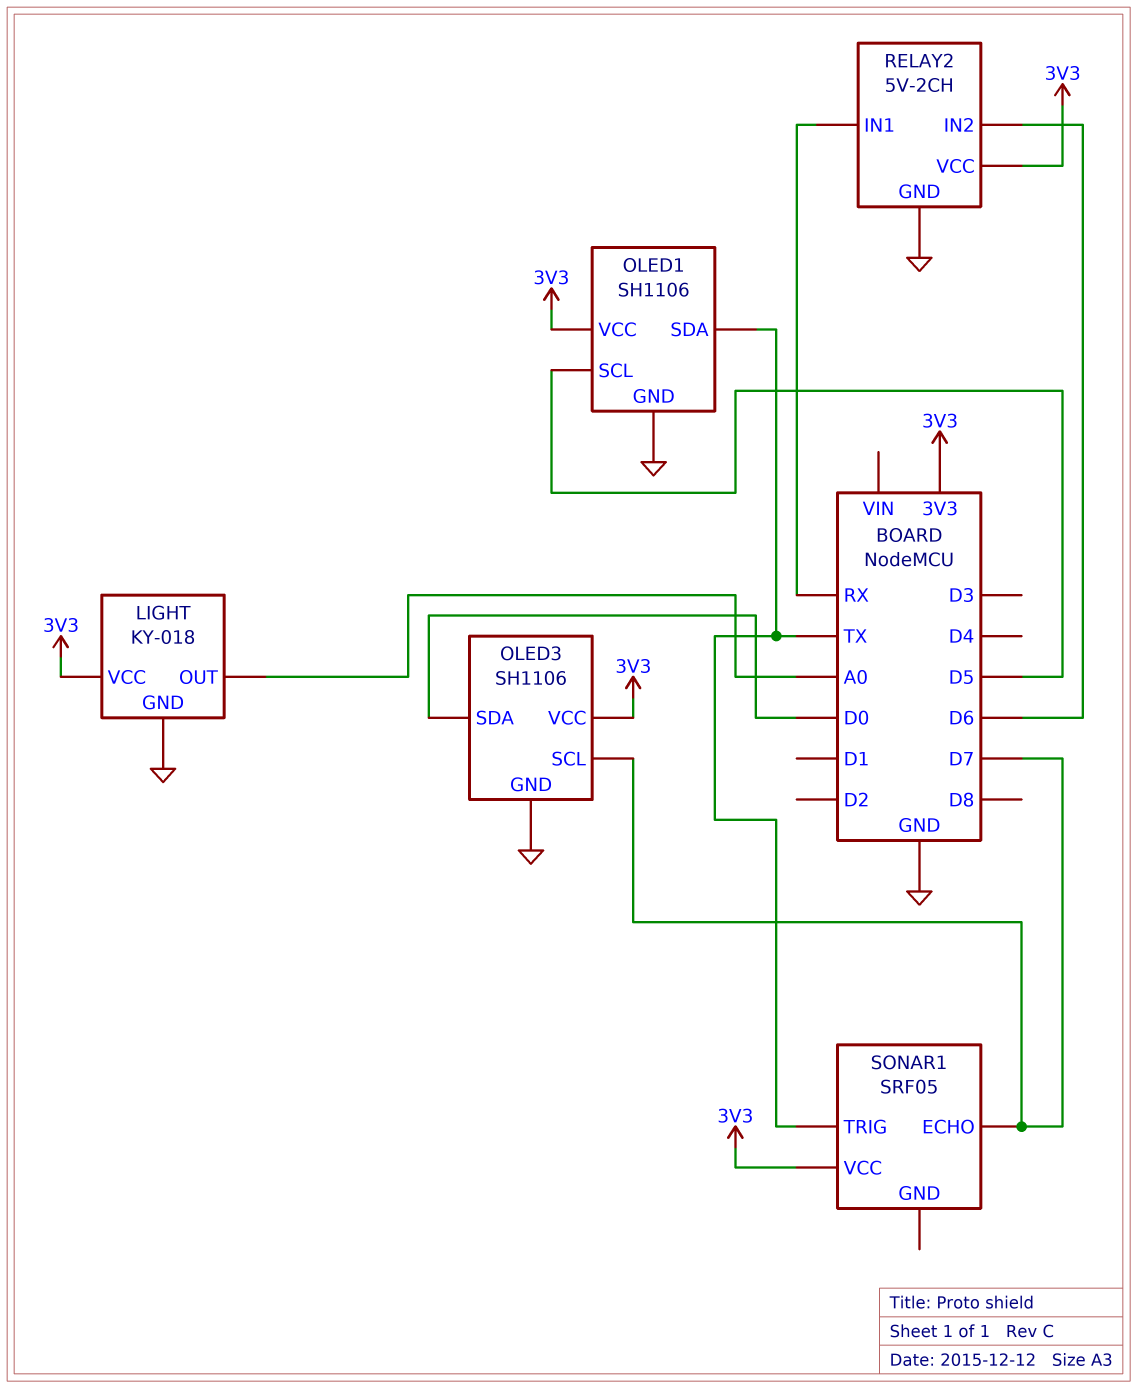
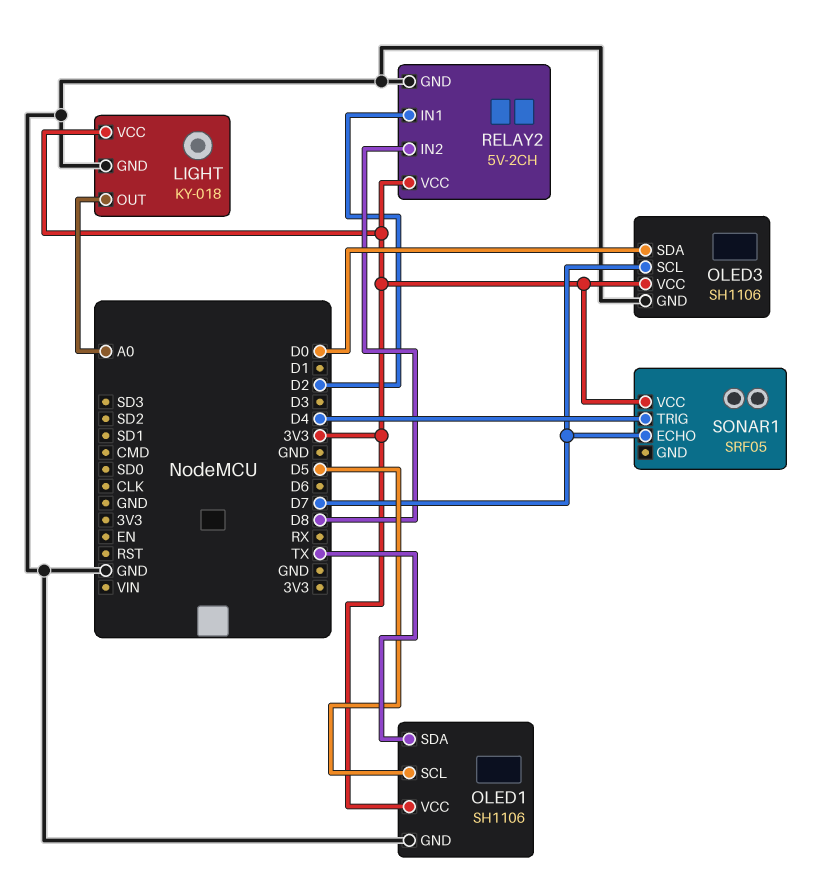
RELAY2 pin IN1: RX -> D2
RELAY2 pin IN2: D6 -> D8
SONAR1 pin TRIG: TX -> D4

